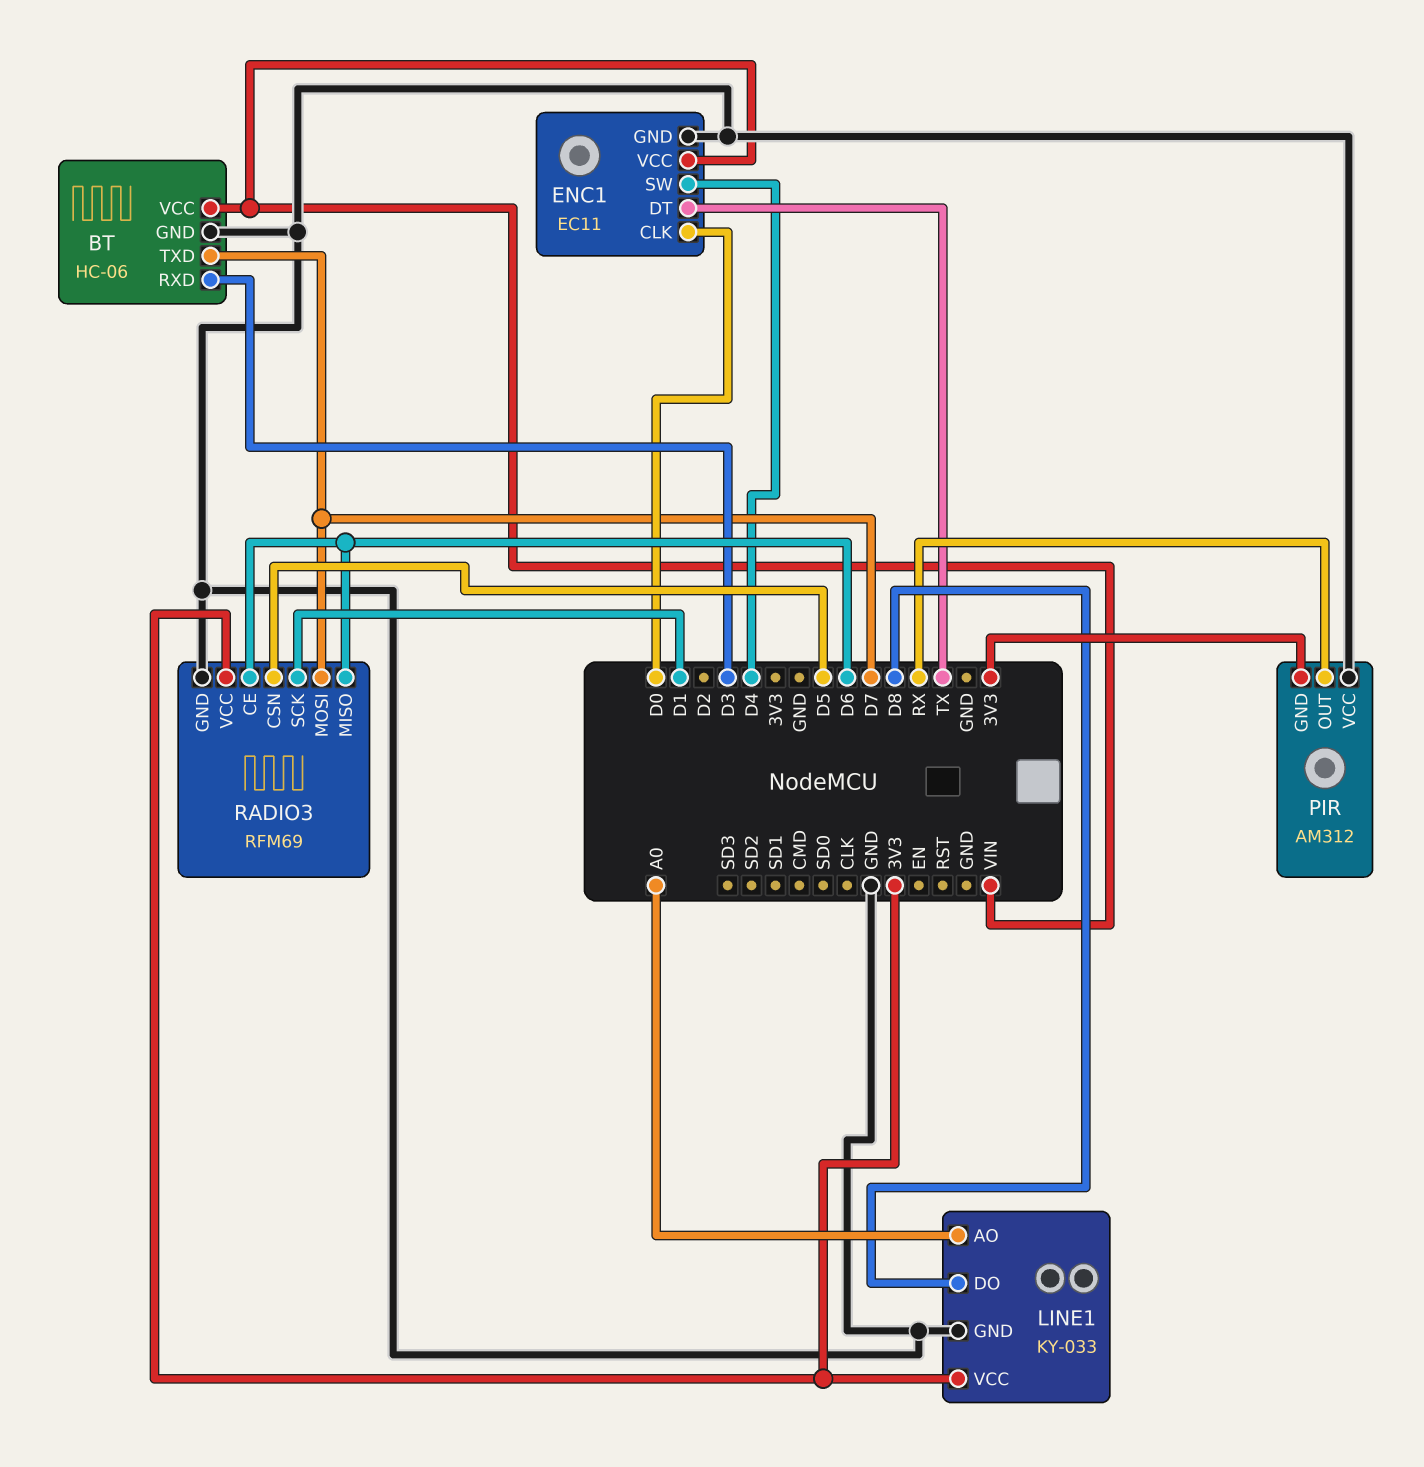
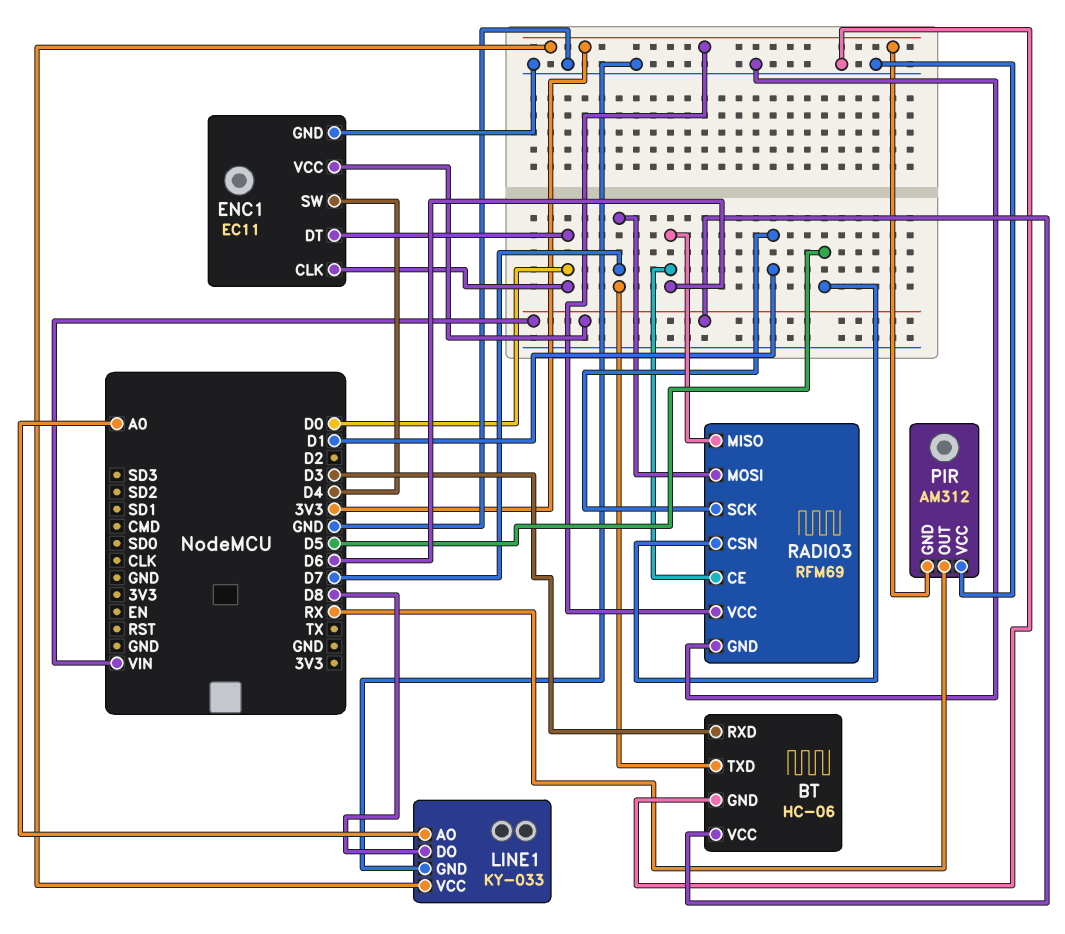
ENC1 pin DT: TX -> D0

